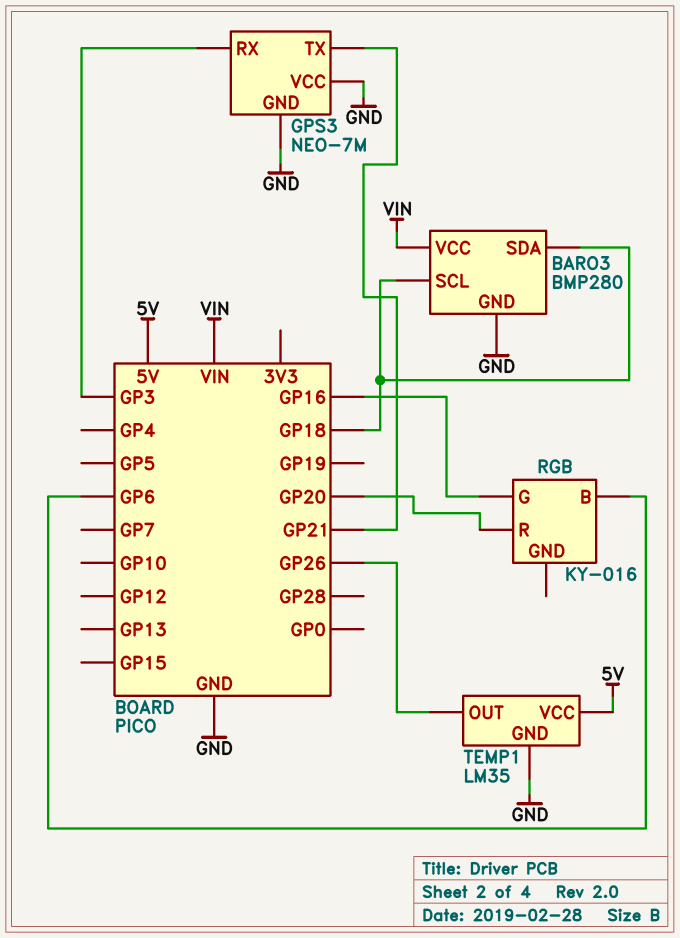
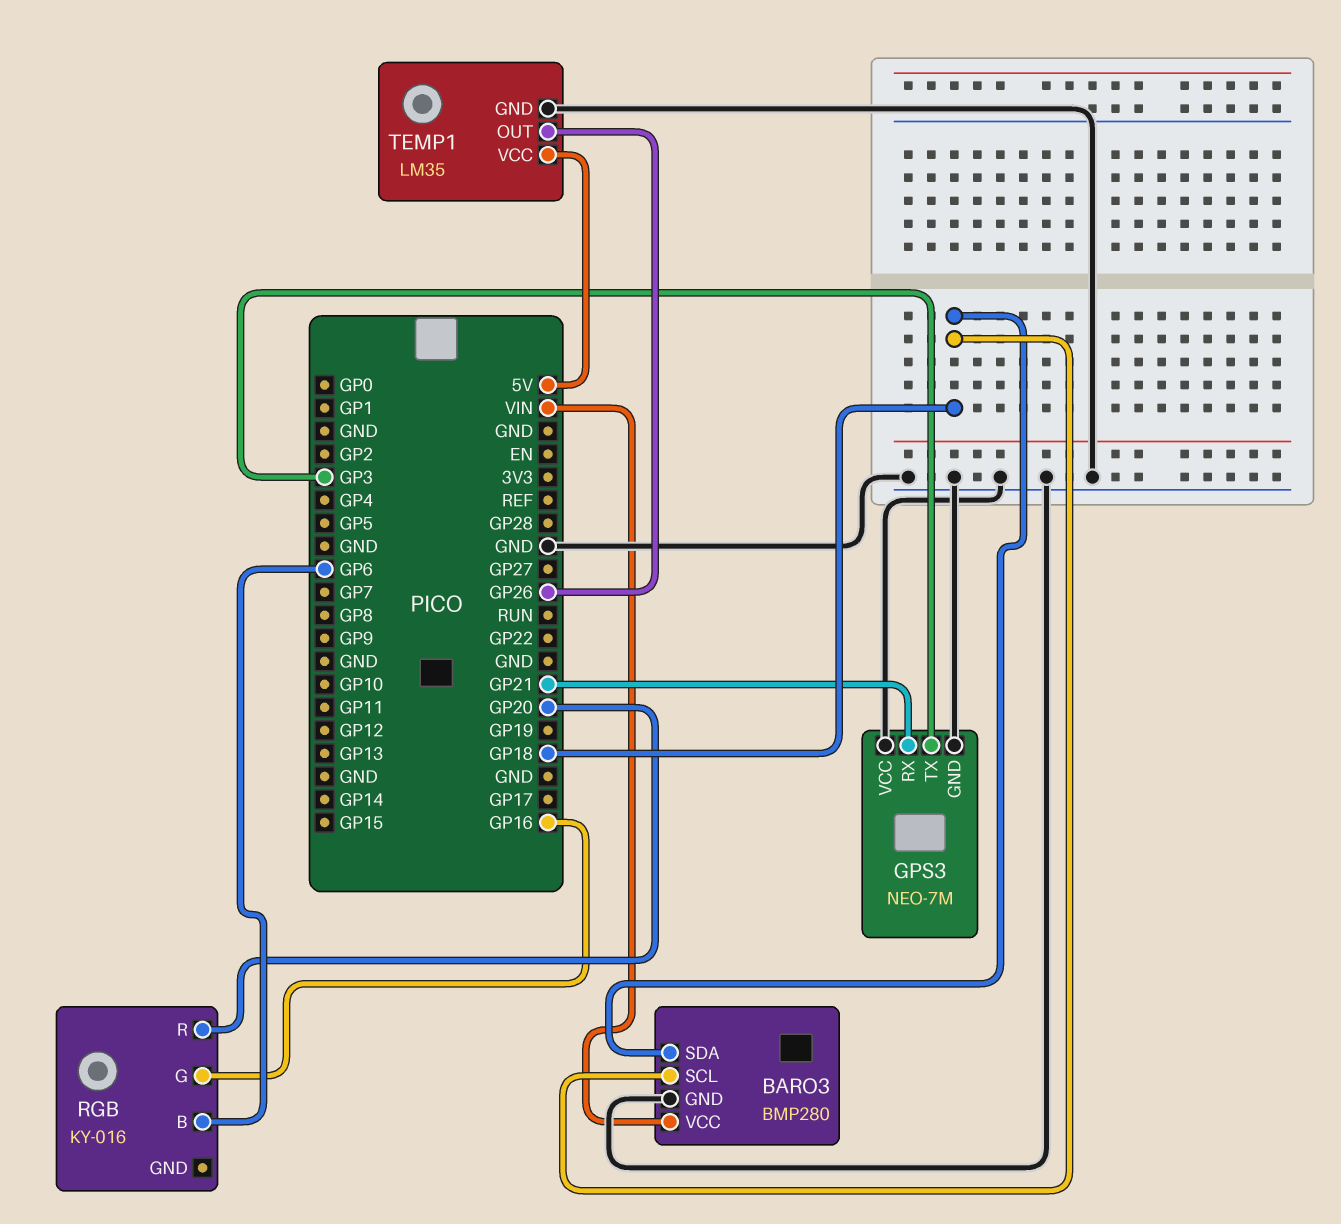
GPS3 pin RX: GP3 -> GP21
GPS3 pin TX: GP21 -> GP3

